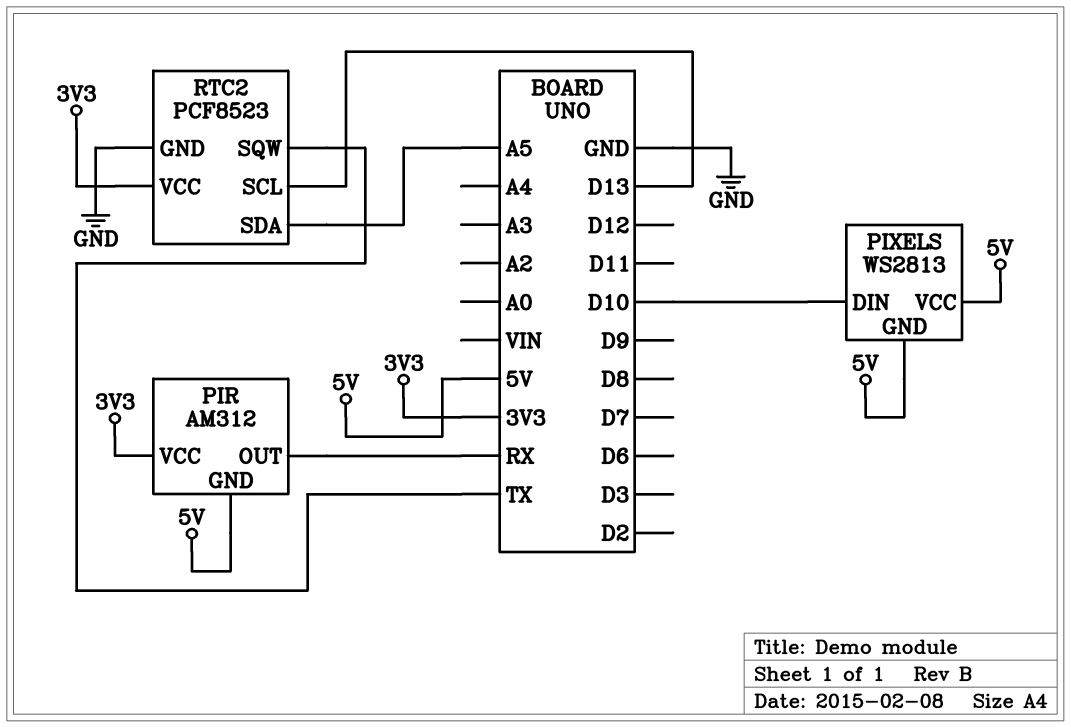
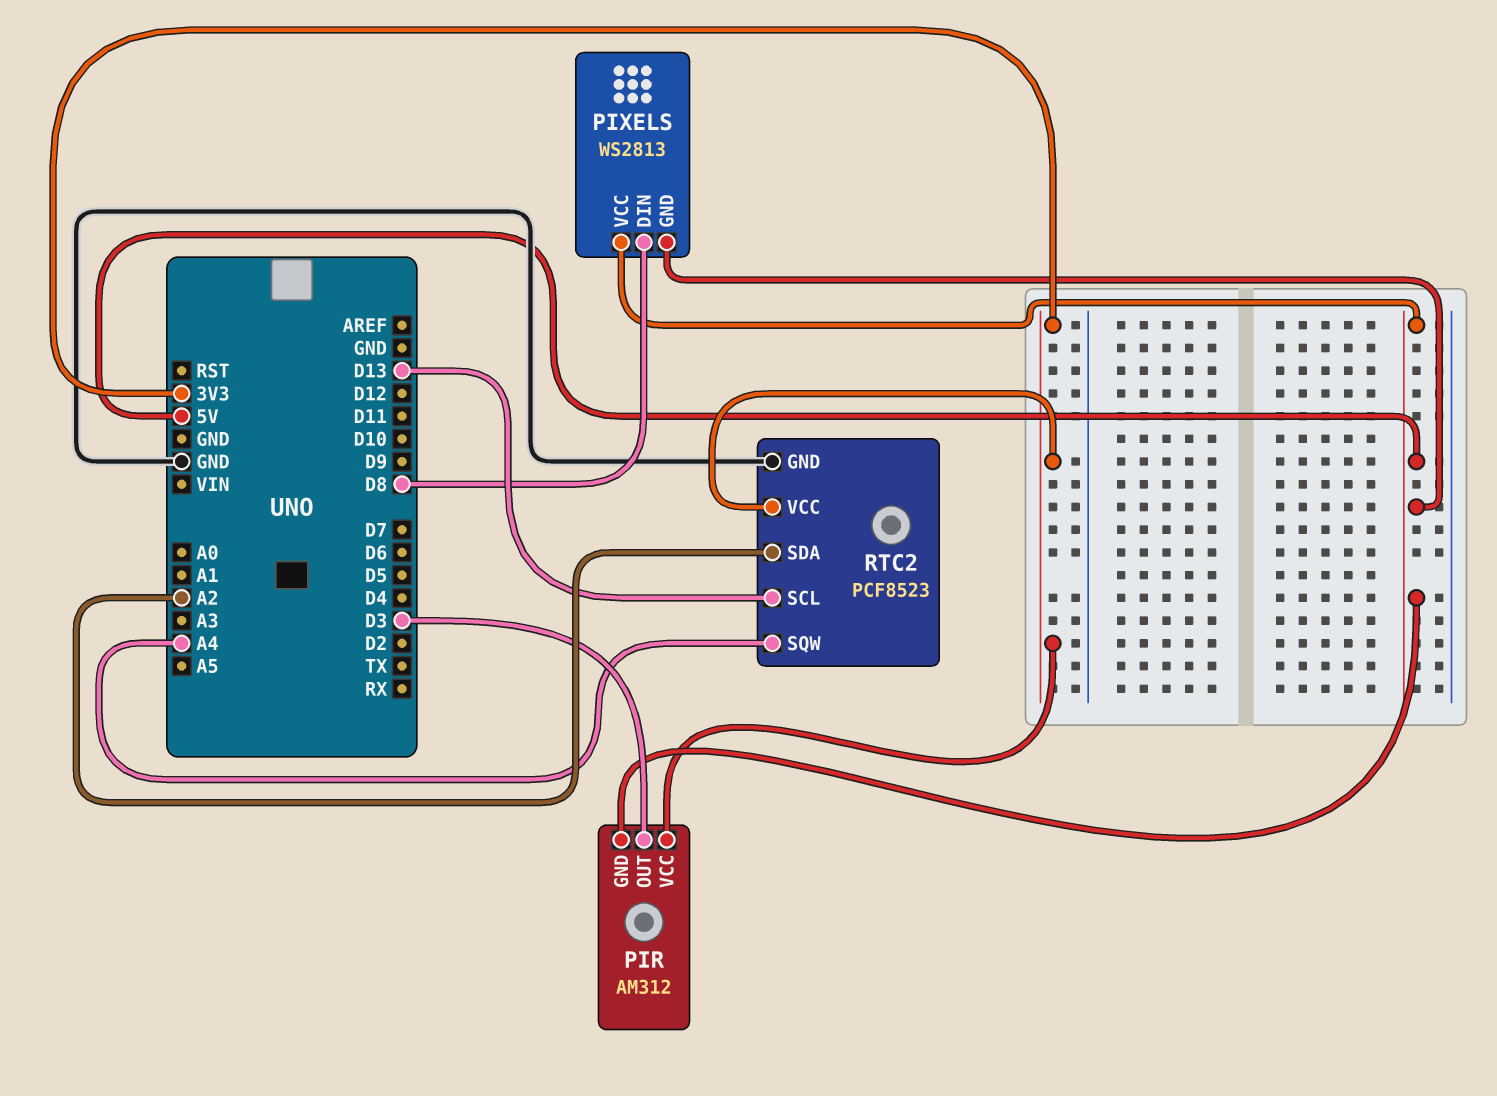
PIR pin OUT: RX -> D3
PIXELS pin DIN: D10 -> D8
RTC2 pin SDA: A5 -> A2
RTC2 pin SQW: TX -> A4

